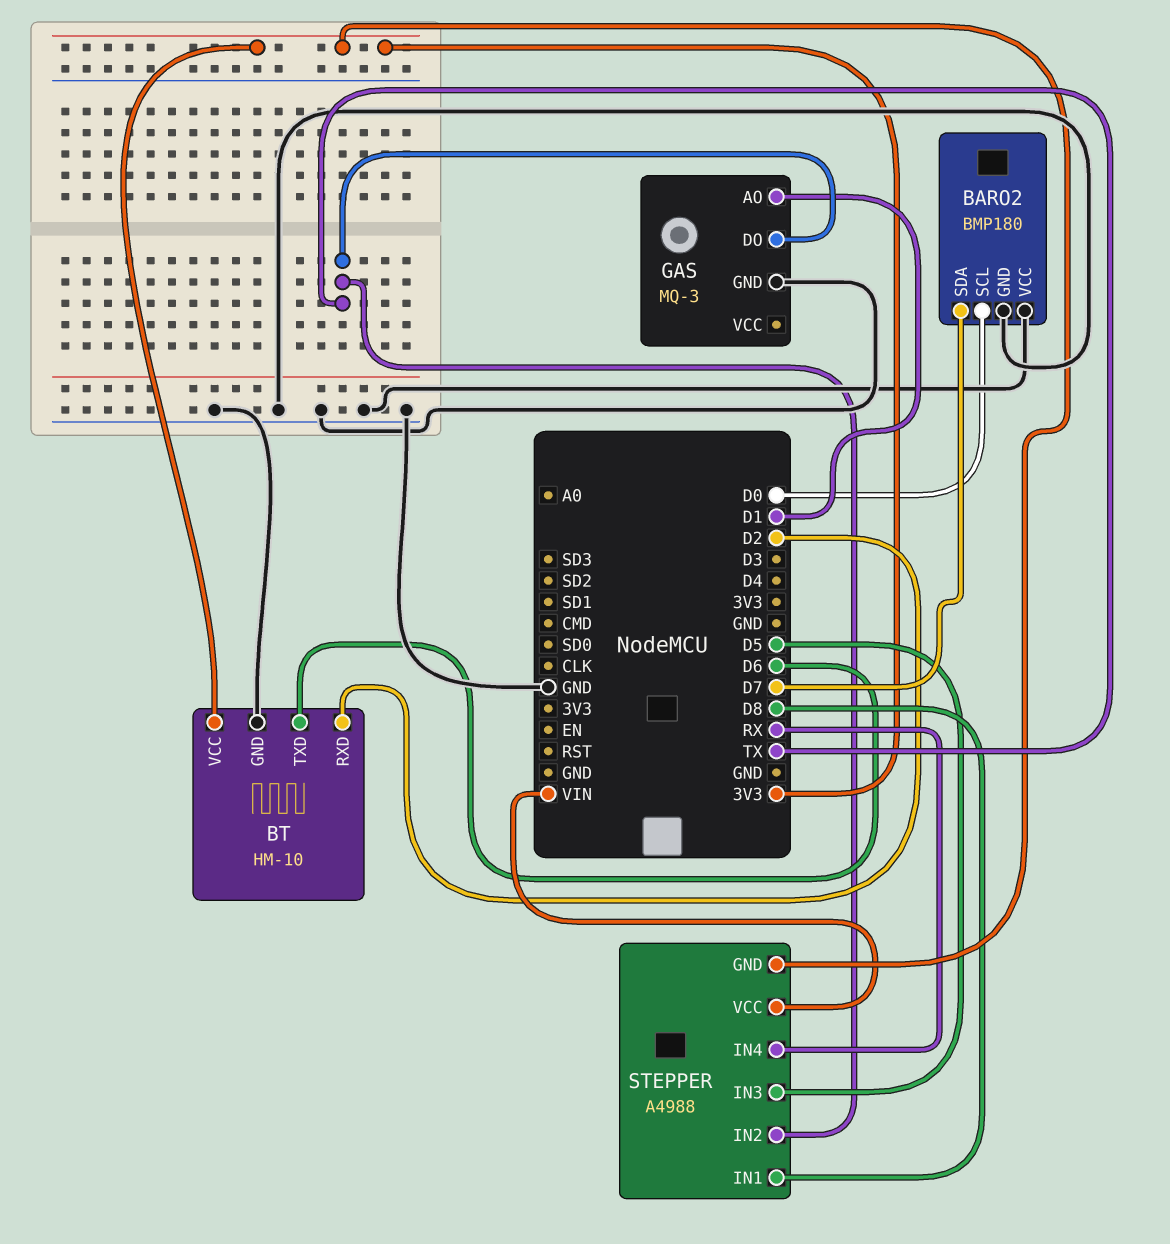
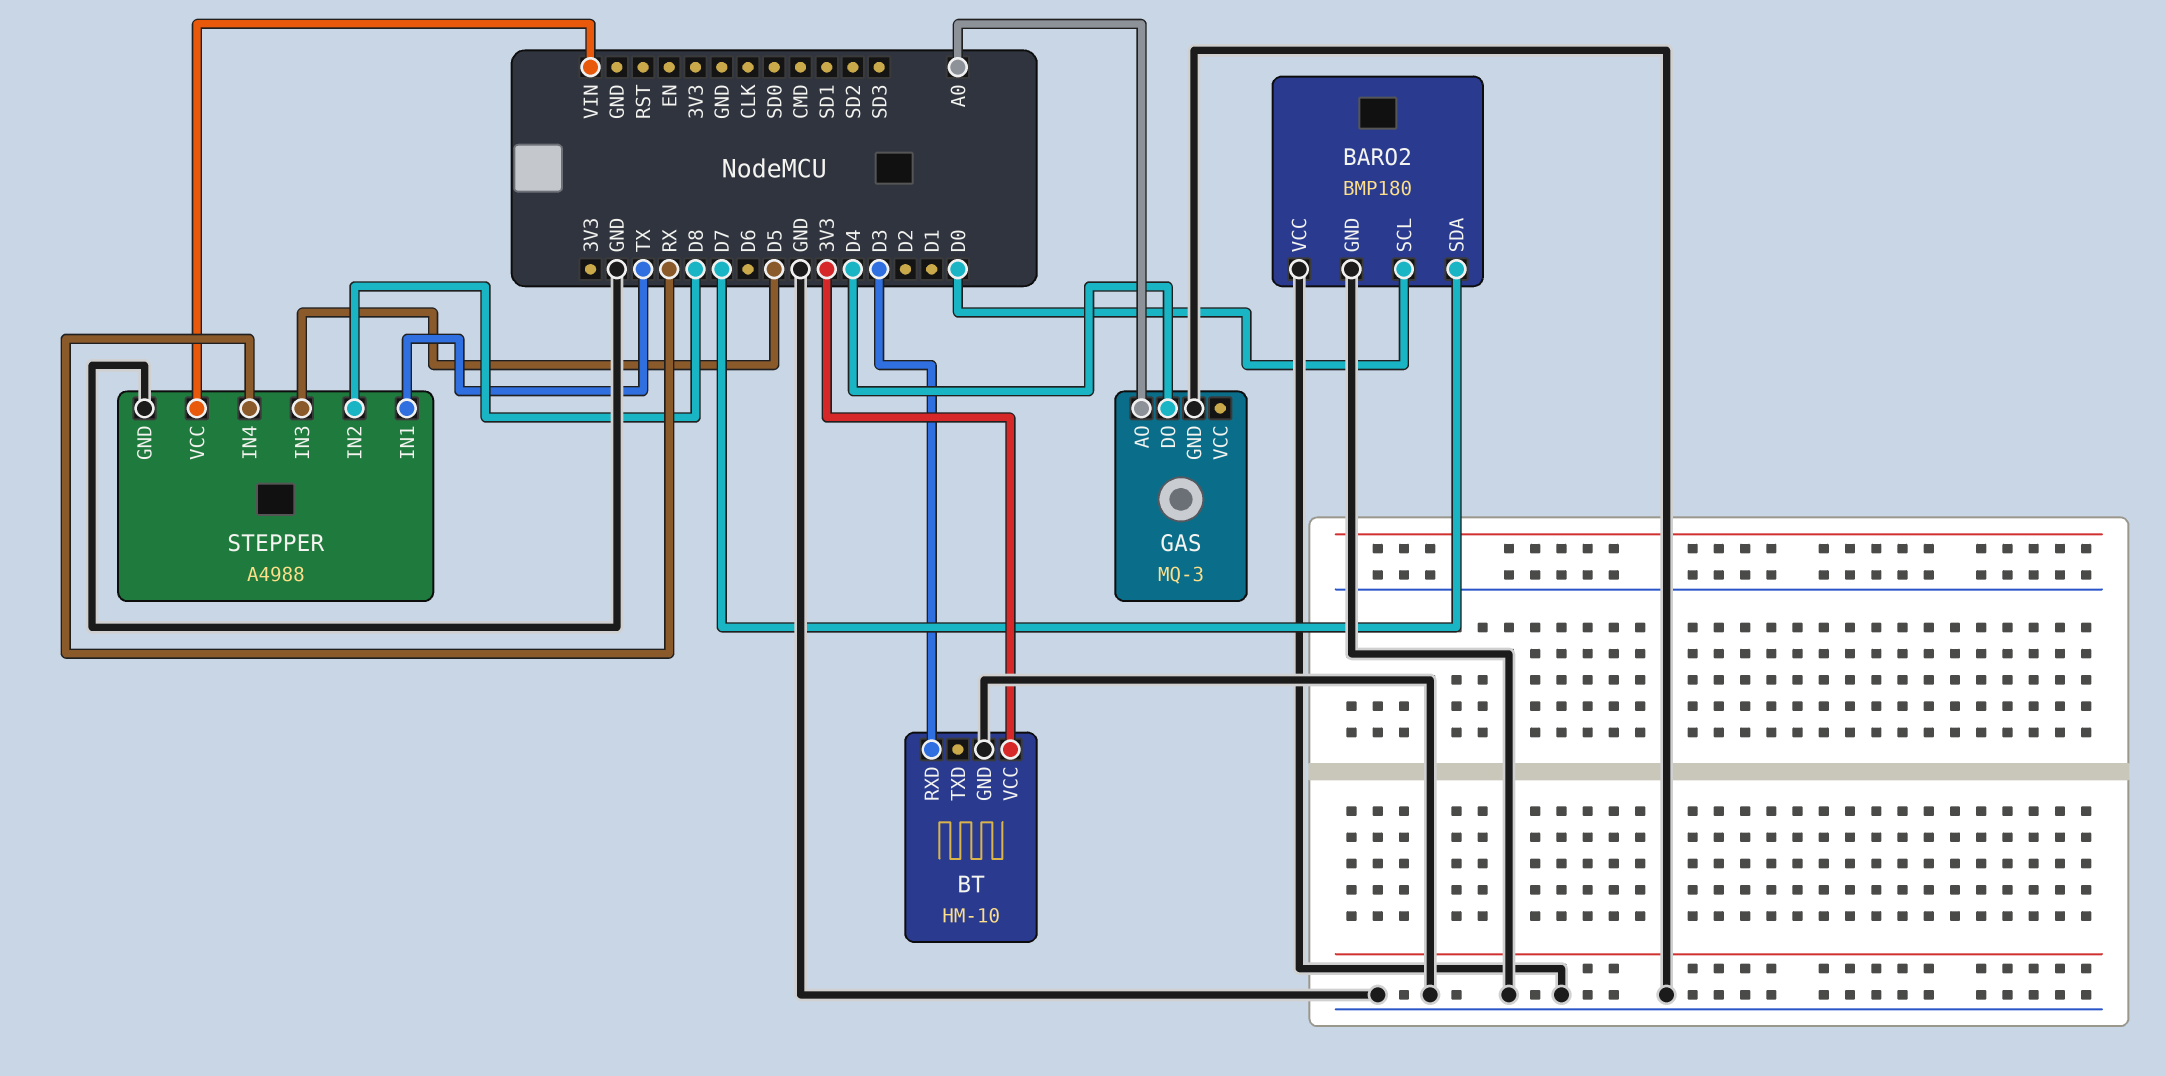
BT pin RXD: D2 -> D3
BT pin TXD: D6 -> none
GAS pin AO: D1 -> A0
GAS pin DO: TX -> D4
STEPPER pin GND: 3V3 -> GND
STEPPER pin IN1: D8 -> TX
STEPPER pin IN2: TX -> D8

